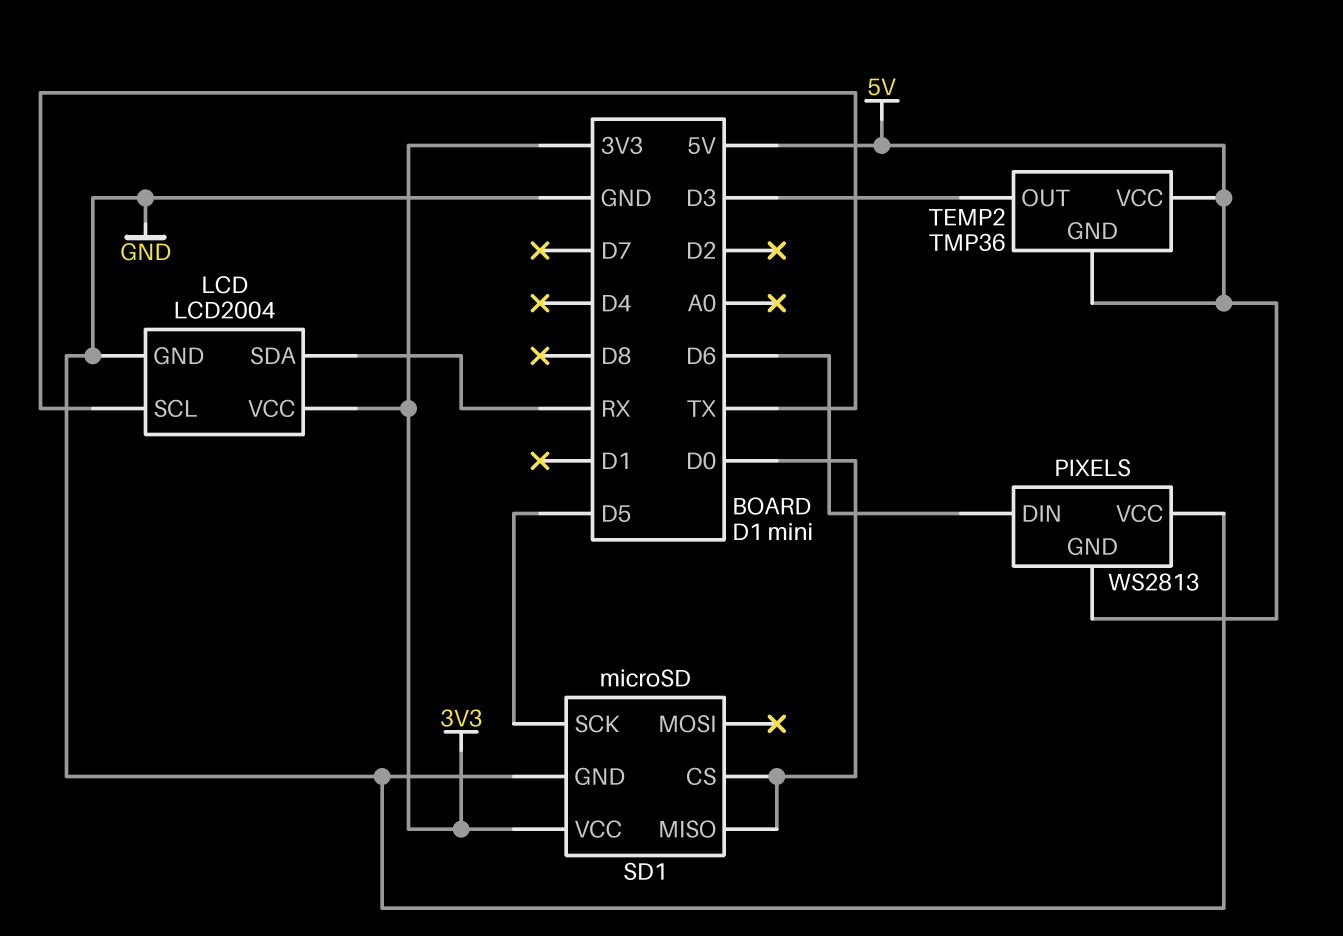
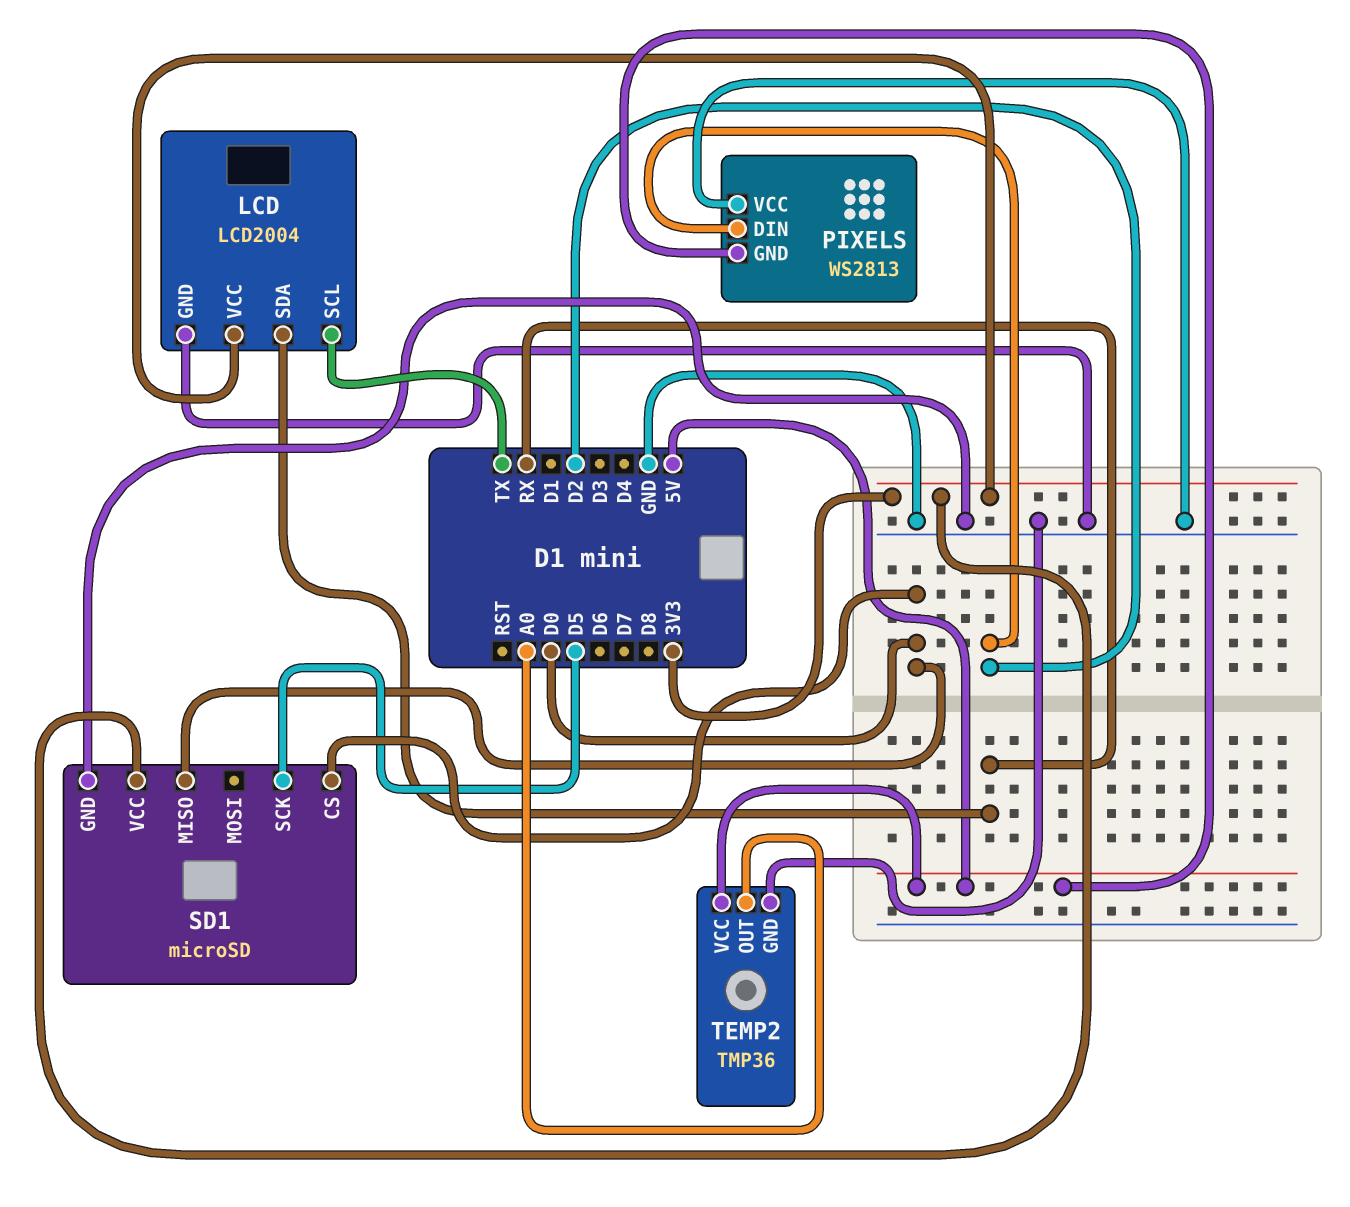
PIXELS pin DIN: D6 -> D2
TEMP2 pin GND: 5V -> GND
TEMP2 pin OUT: D3 -> A0

